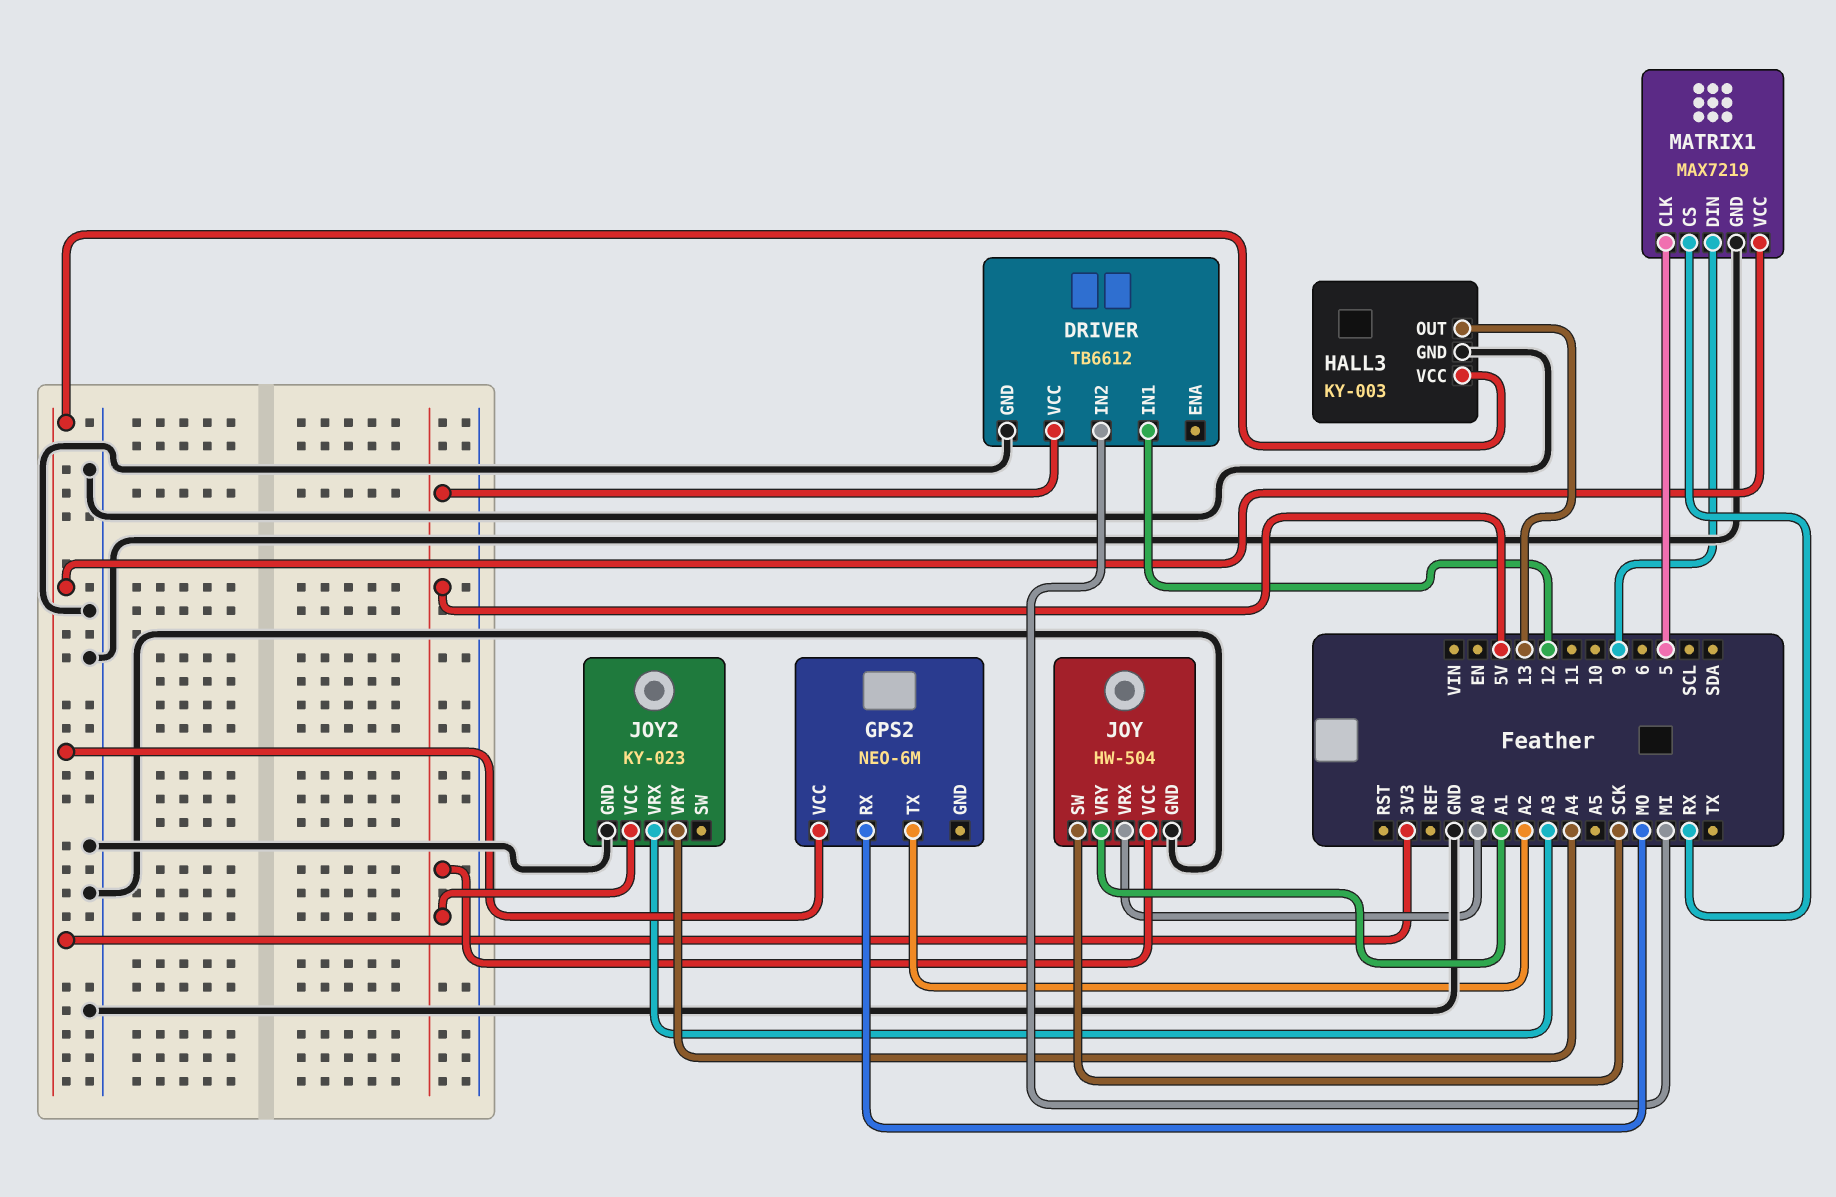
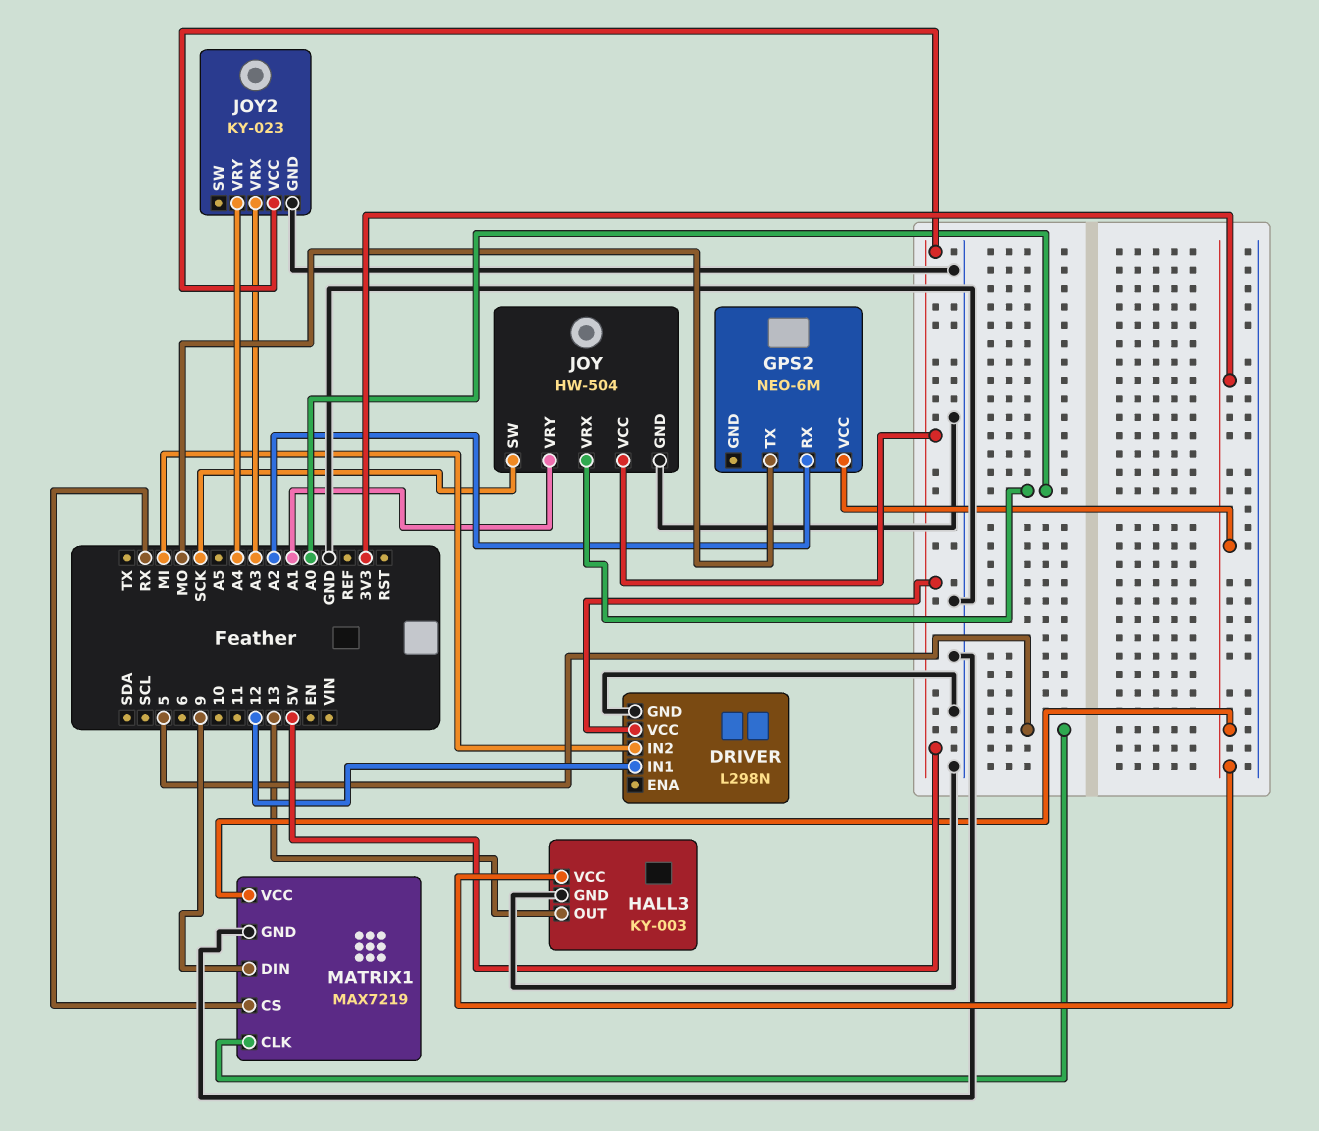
DRIVER: TB6612 -> L298N
GPS2 pin RX: MO -> A2
GPS2 pin TX: A2 -> MO

